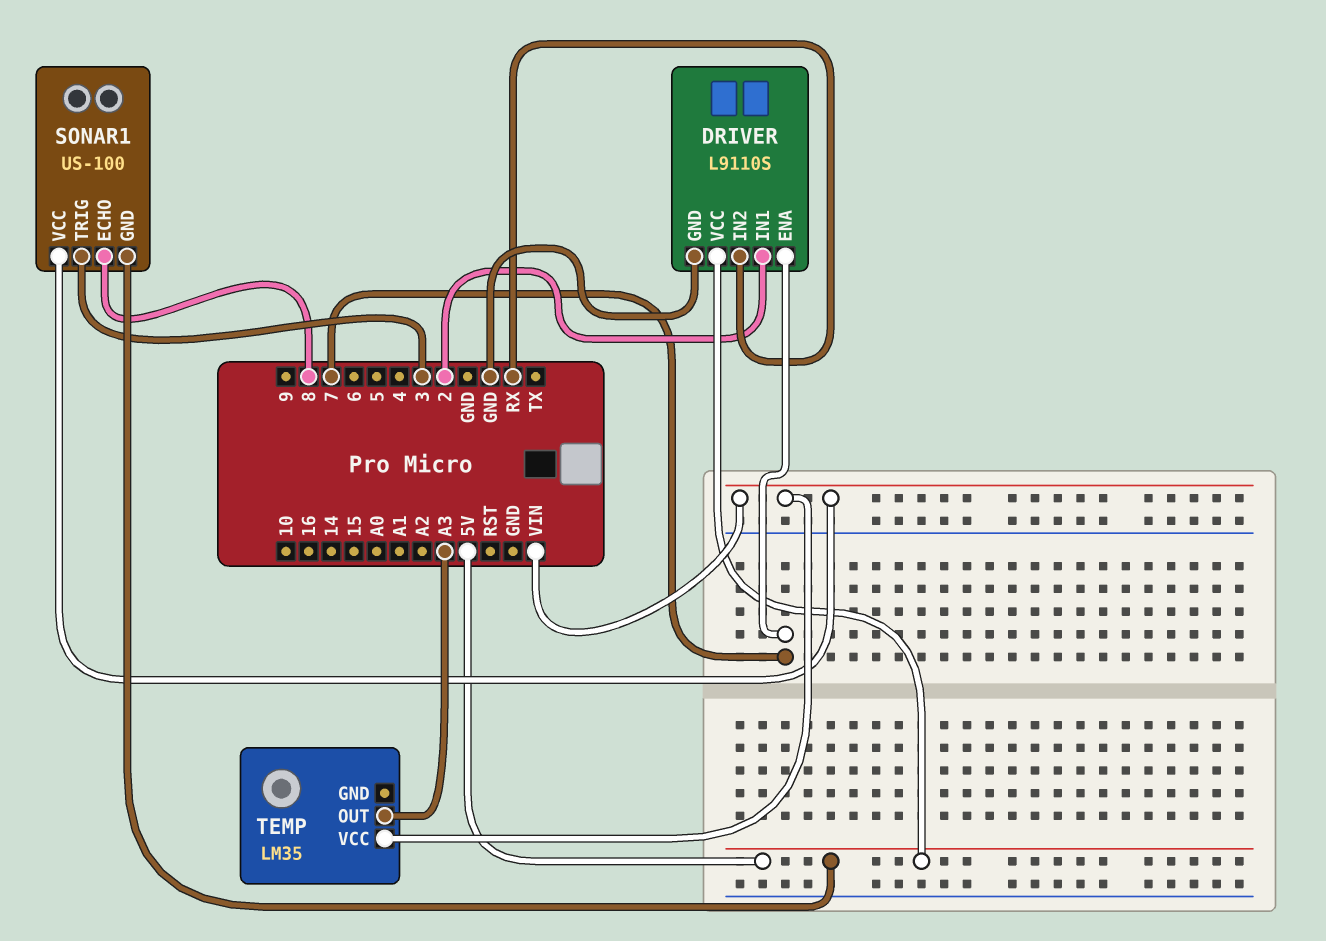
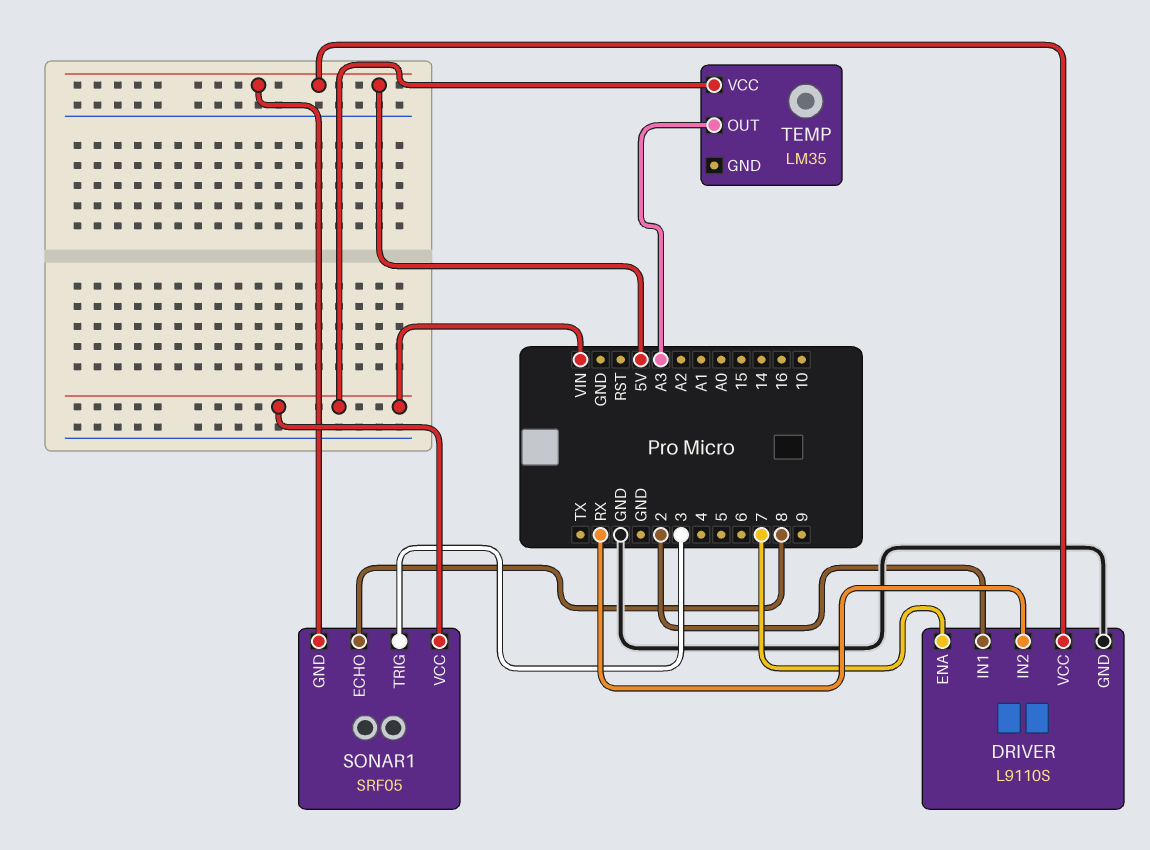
SONAR1: US-100 -> SRF05

